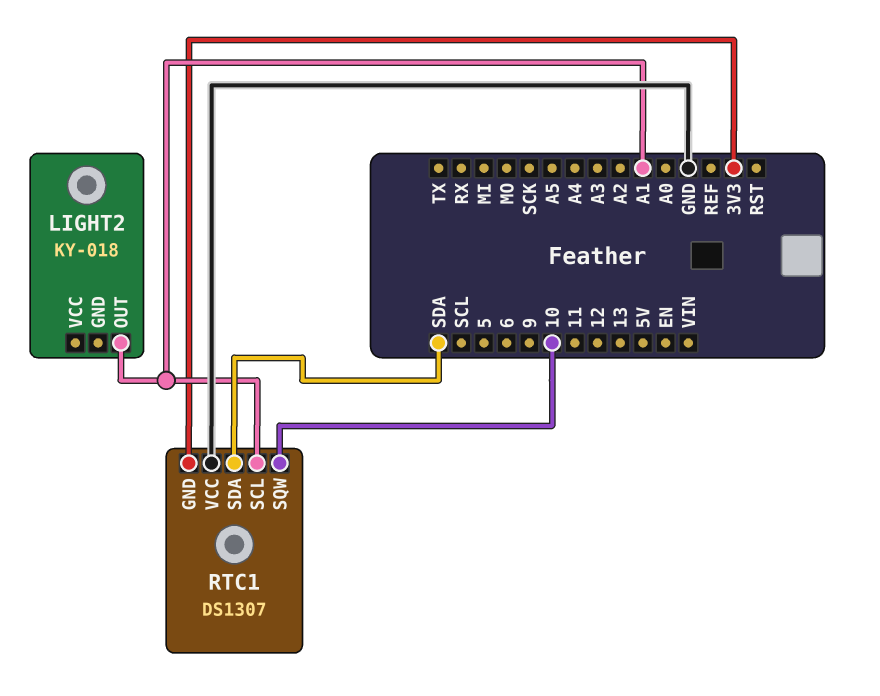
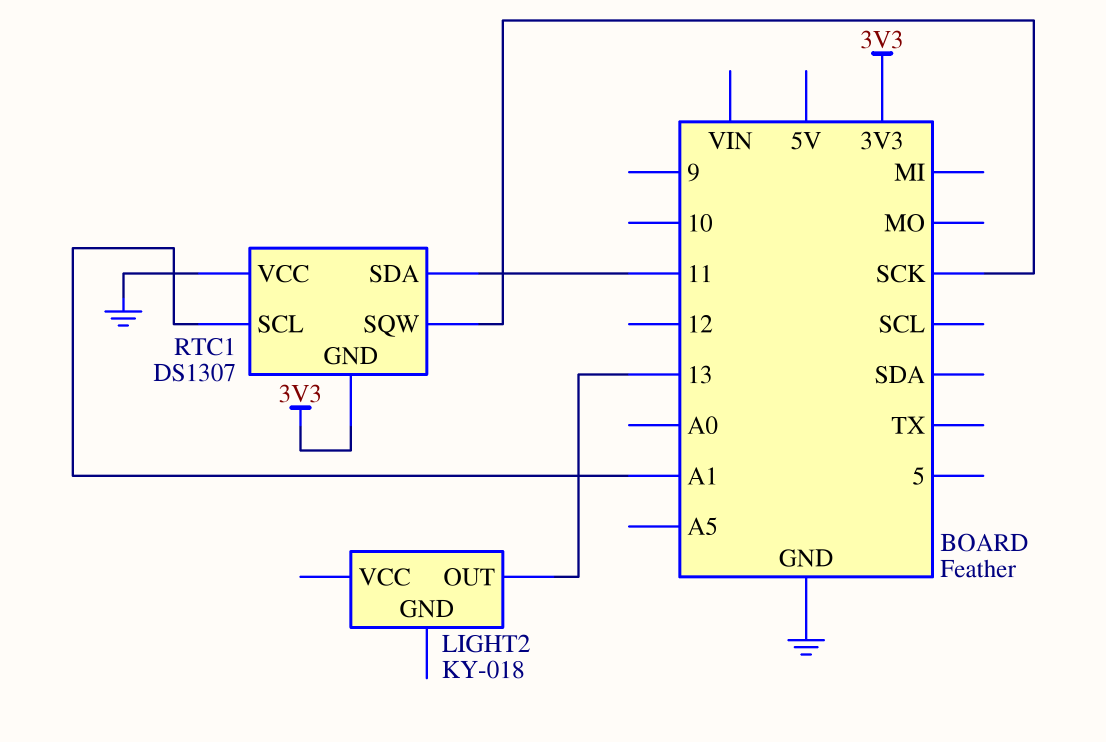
LIGHT2 pin OUT: A1 -> 13
RTC1 pin SDA: SDA -> 11
RTC1 pin SQW: 10 -> SCK

